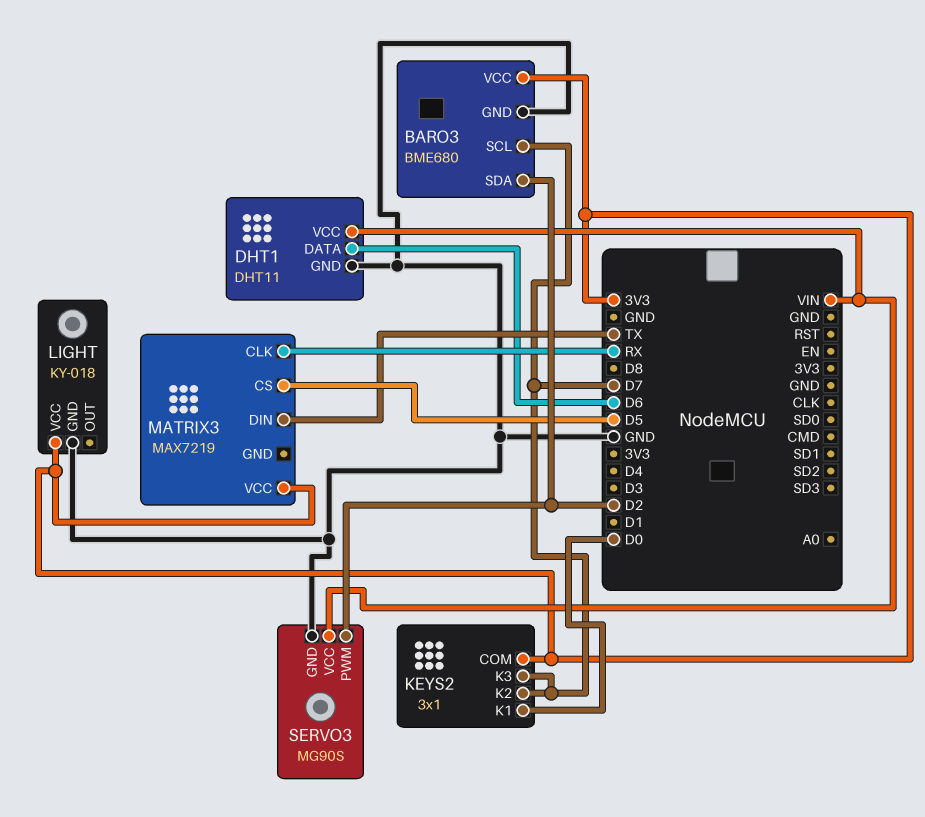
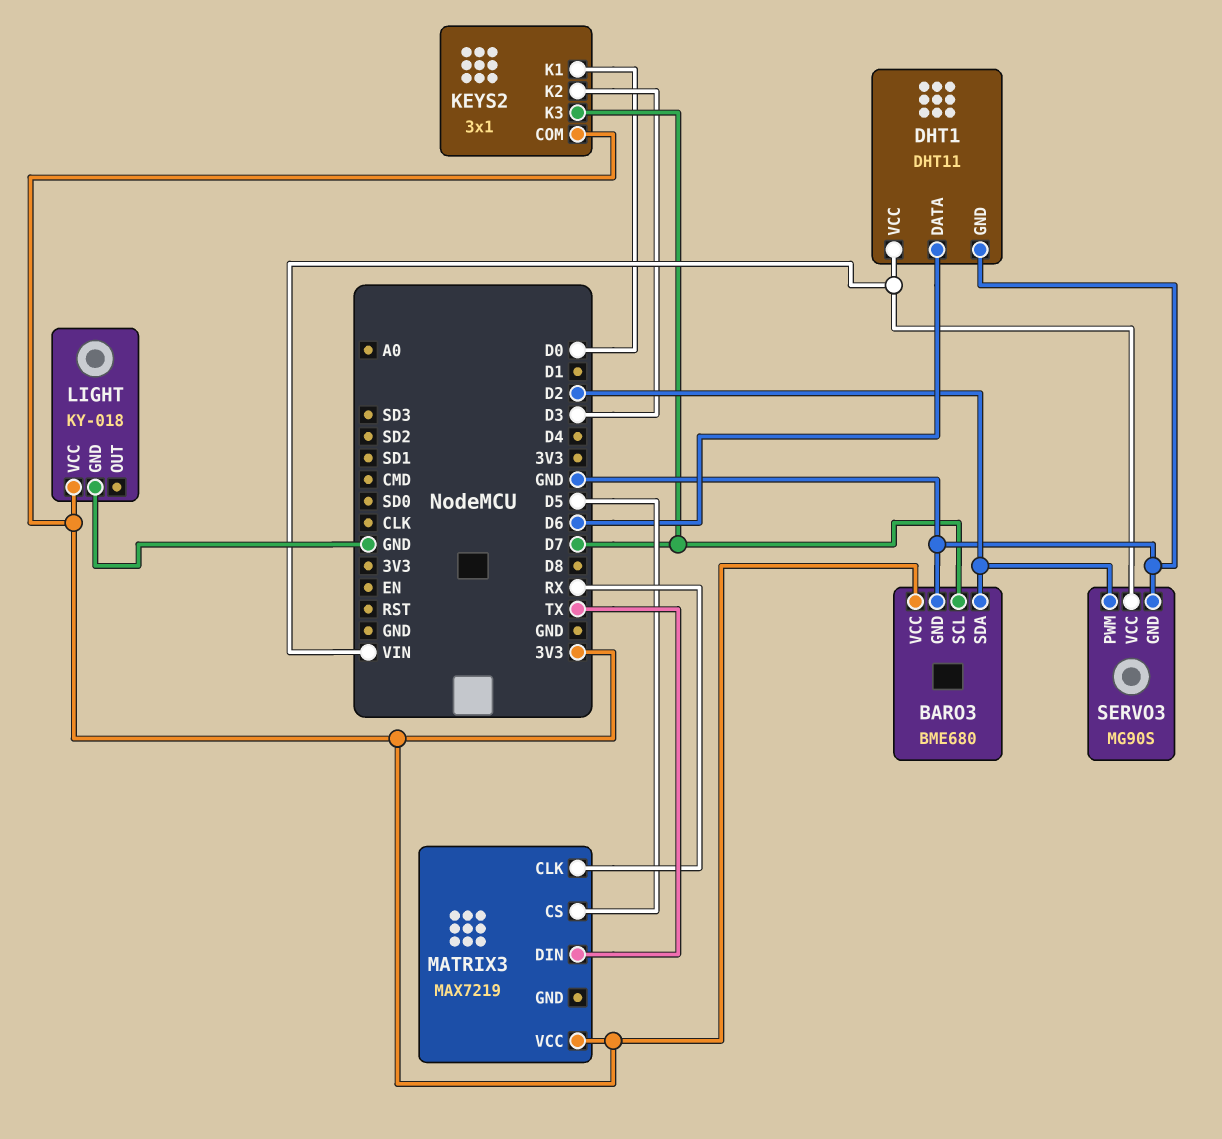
KEYS2 pin K2: D7 -> D3

